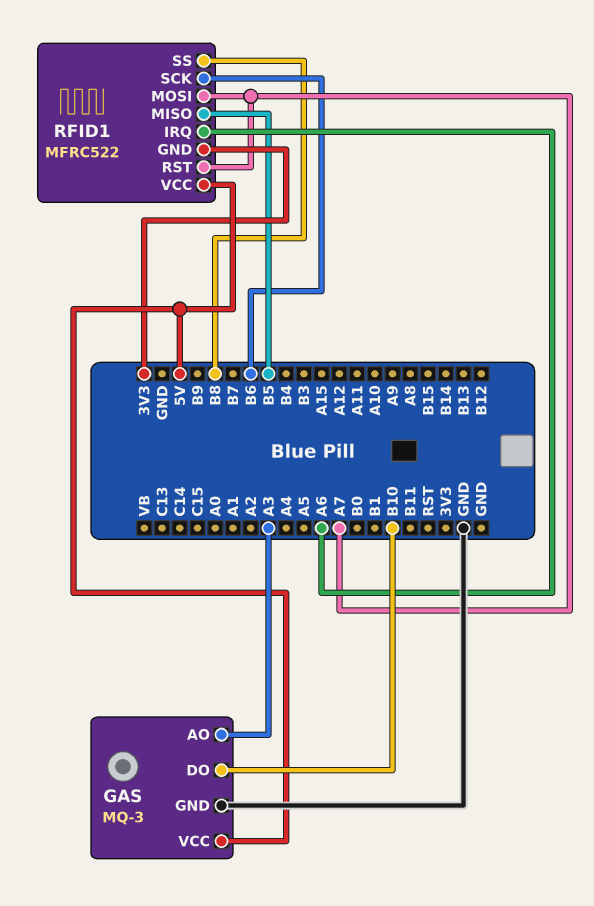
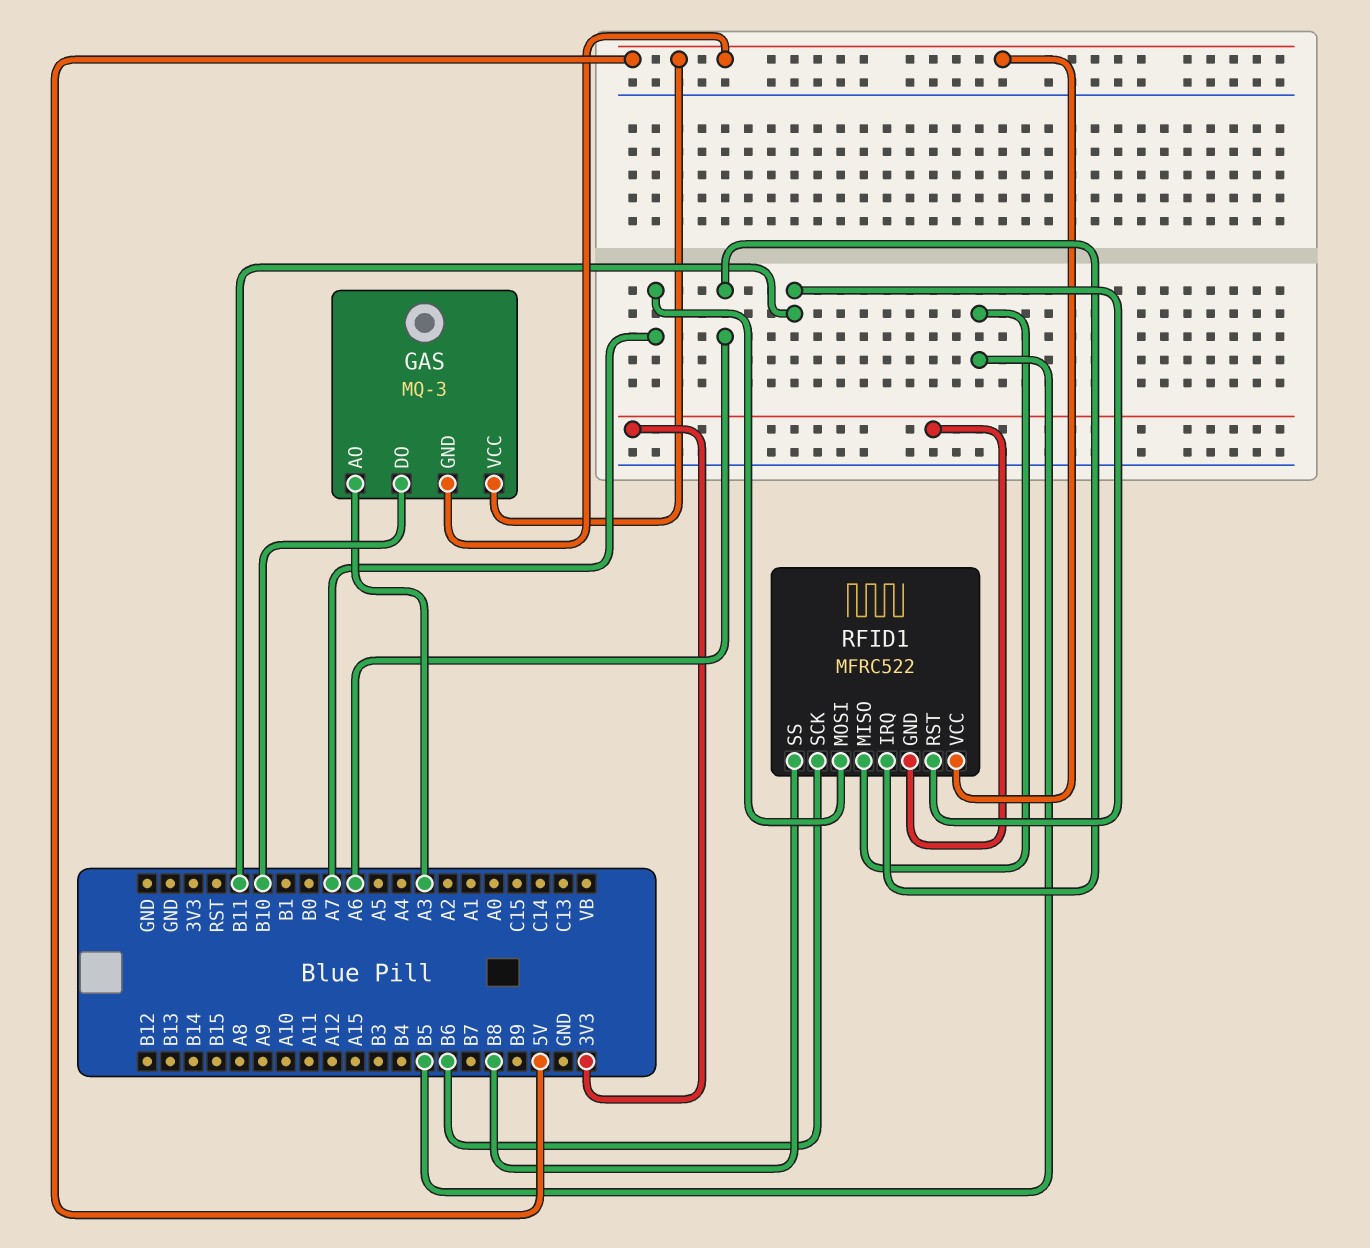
GAS pin GND: GND -> 5V
RFID1 pin RST: A7 -> B11

